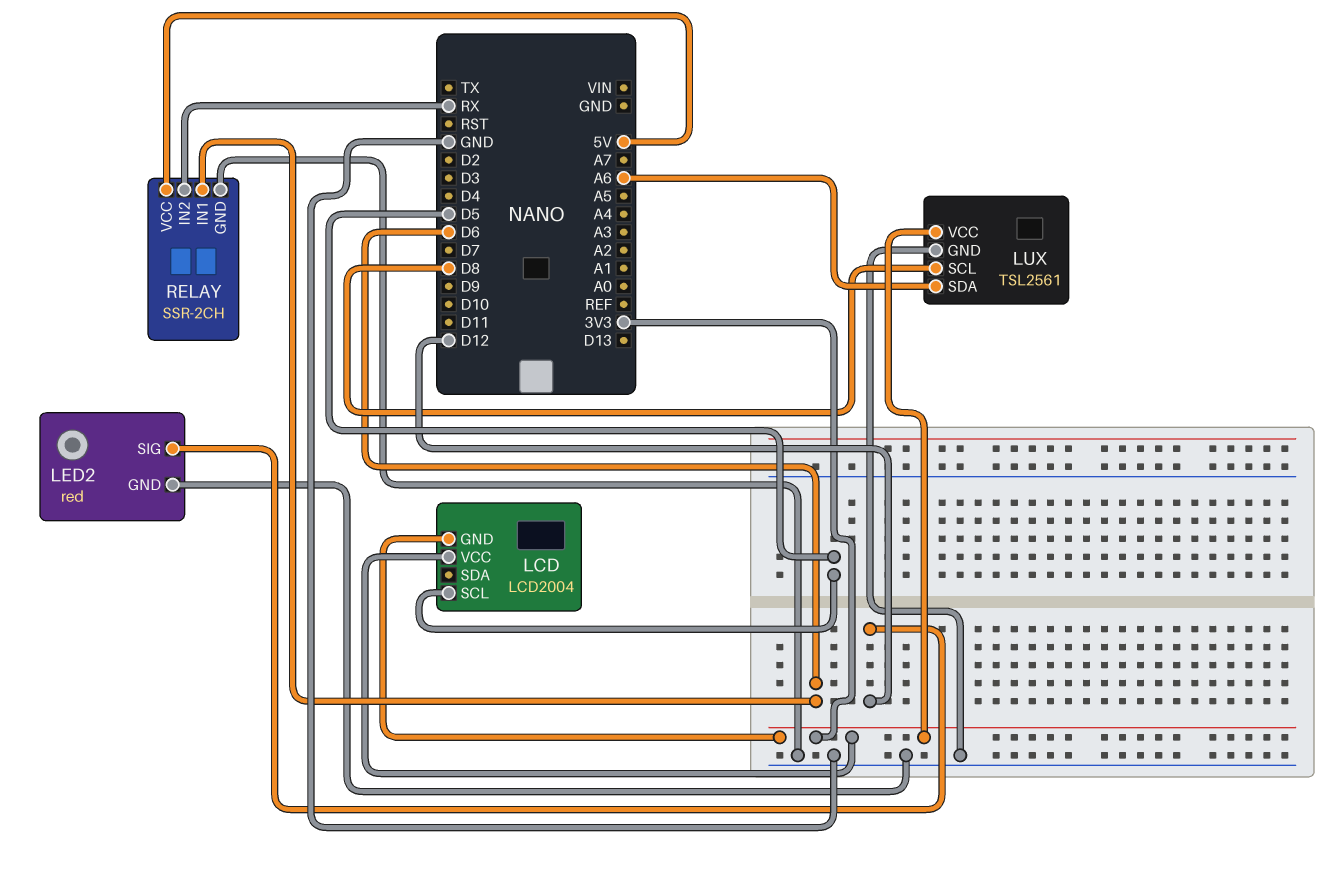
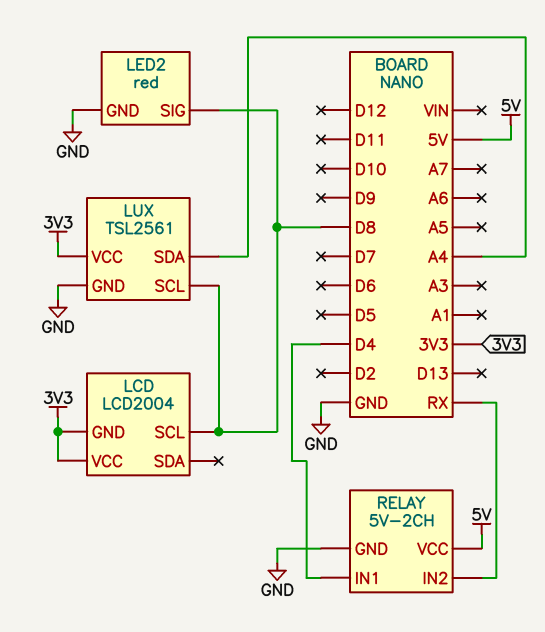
LCD pin SCL: D5 -> D8
LED2 pin SIG: D12 -> D8
LUX pin SDA: A6 -> A4
RELAY: SSR-2CH -> 5V-2CH
RELAY pin IN1: D6 -> D4

